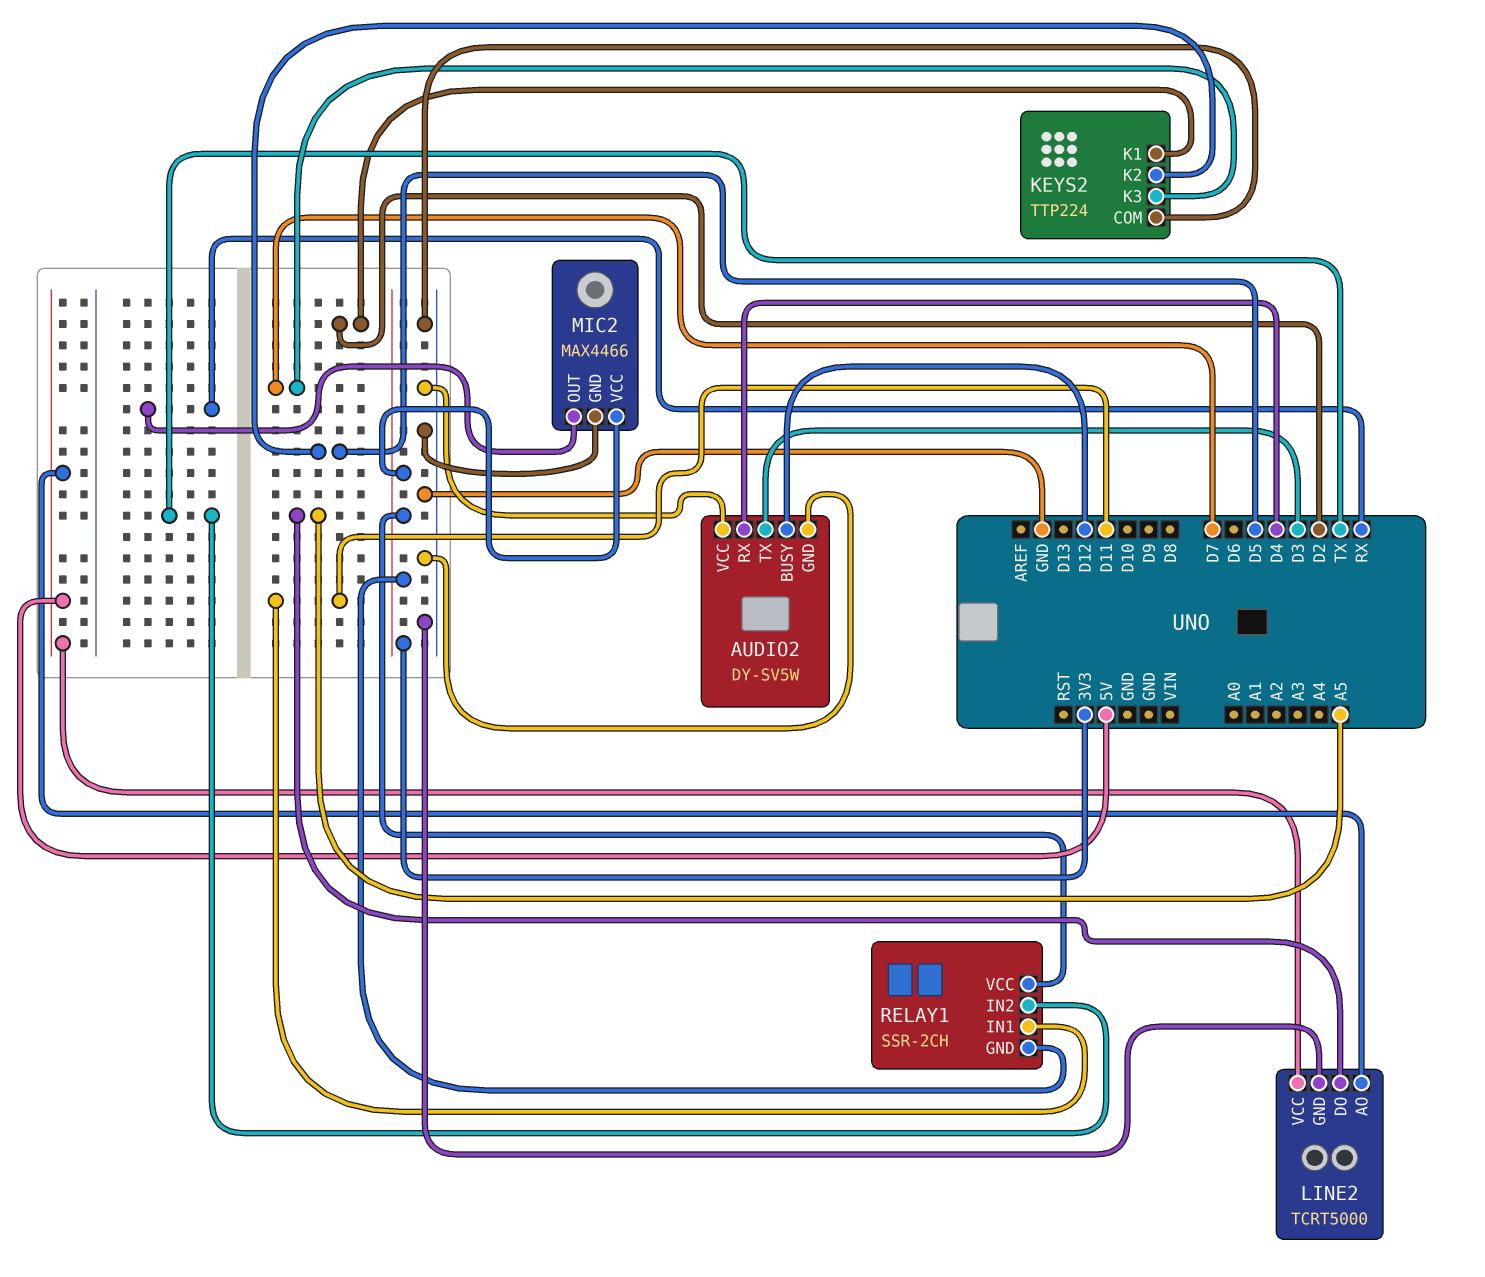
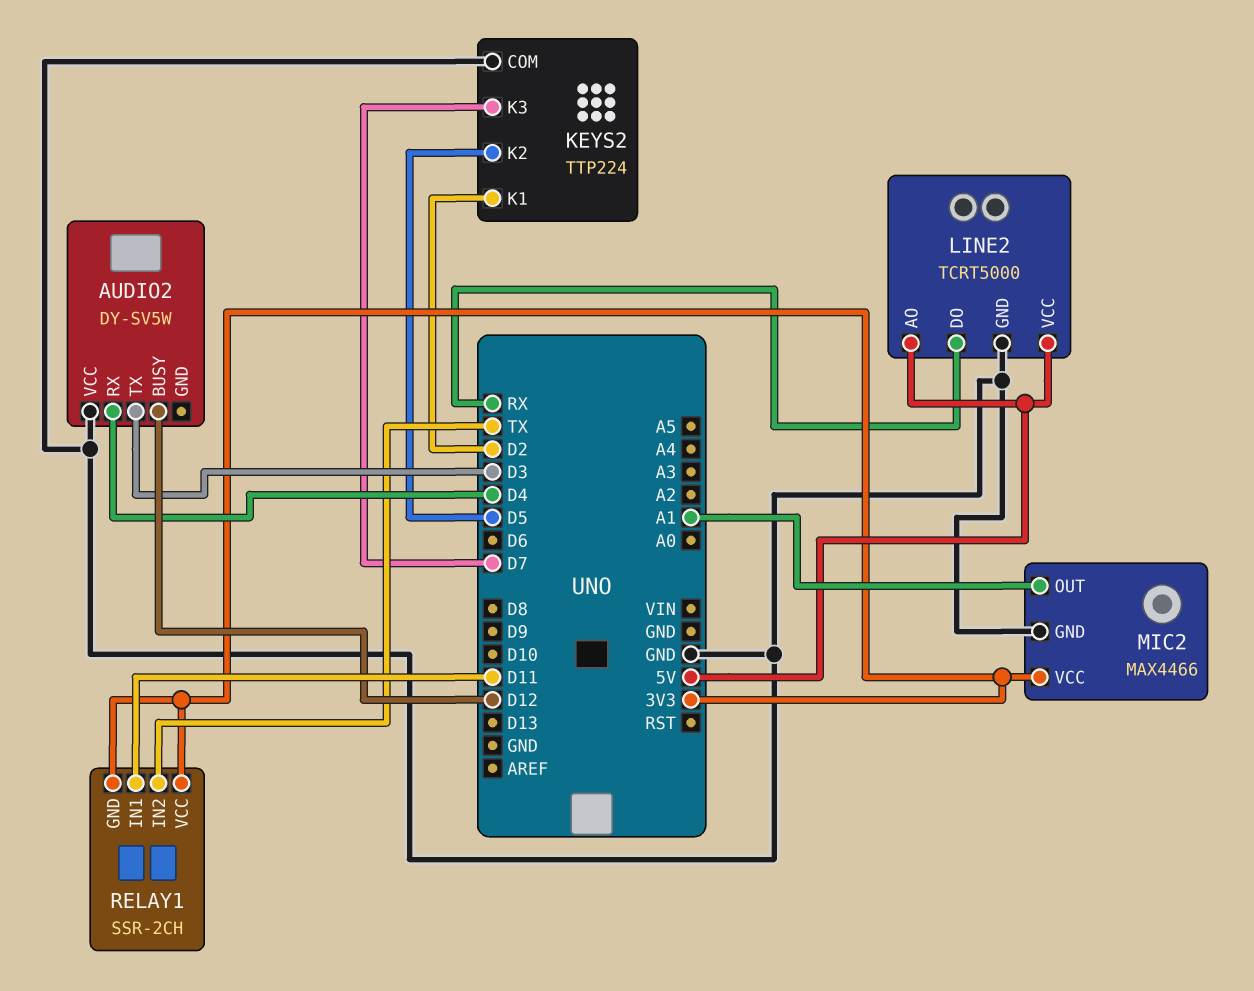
AUDIO2 pin GND: GND -> none
LINE2 pin DO: A5 -> RX
MIC2 pin OUT: RX -> A1

